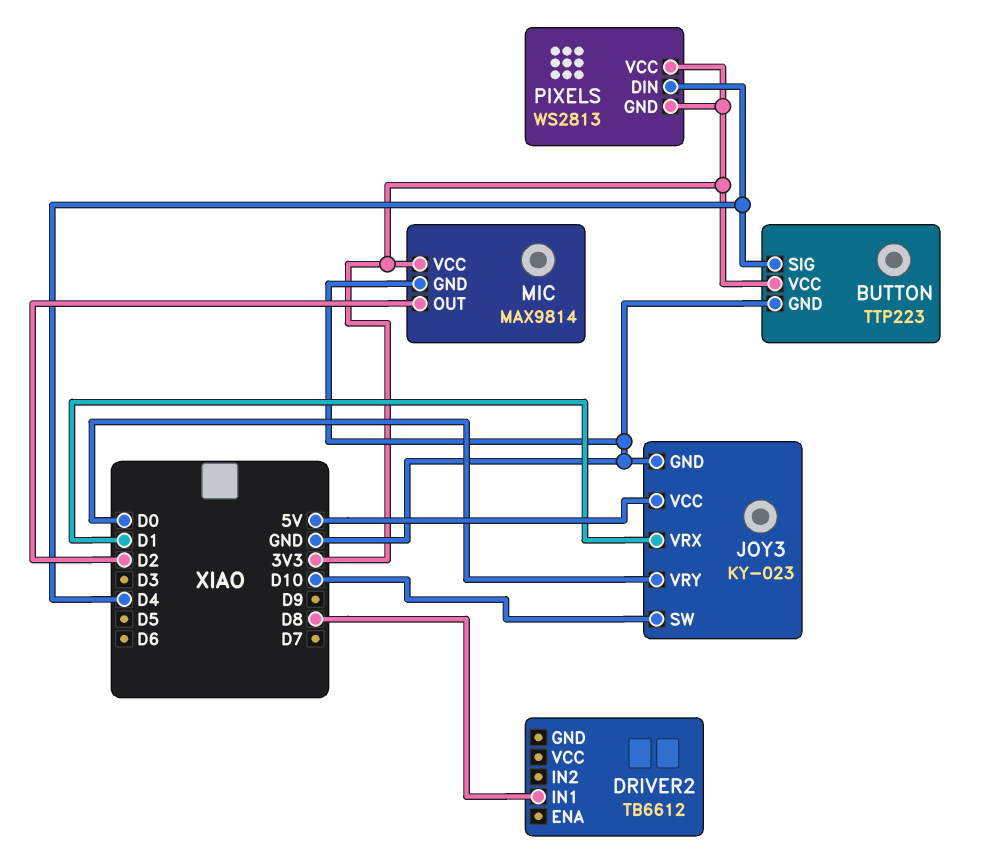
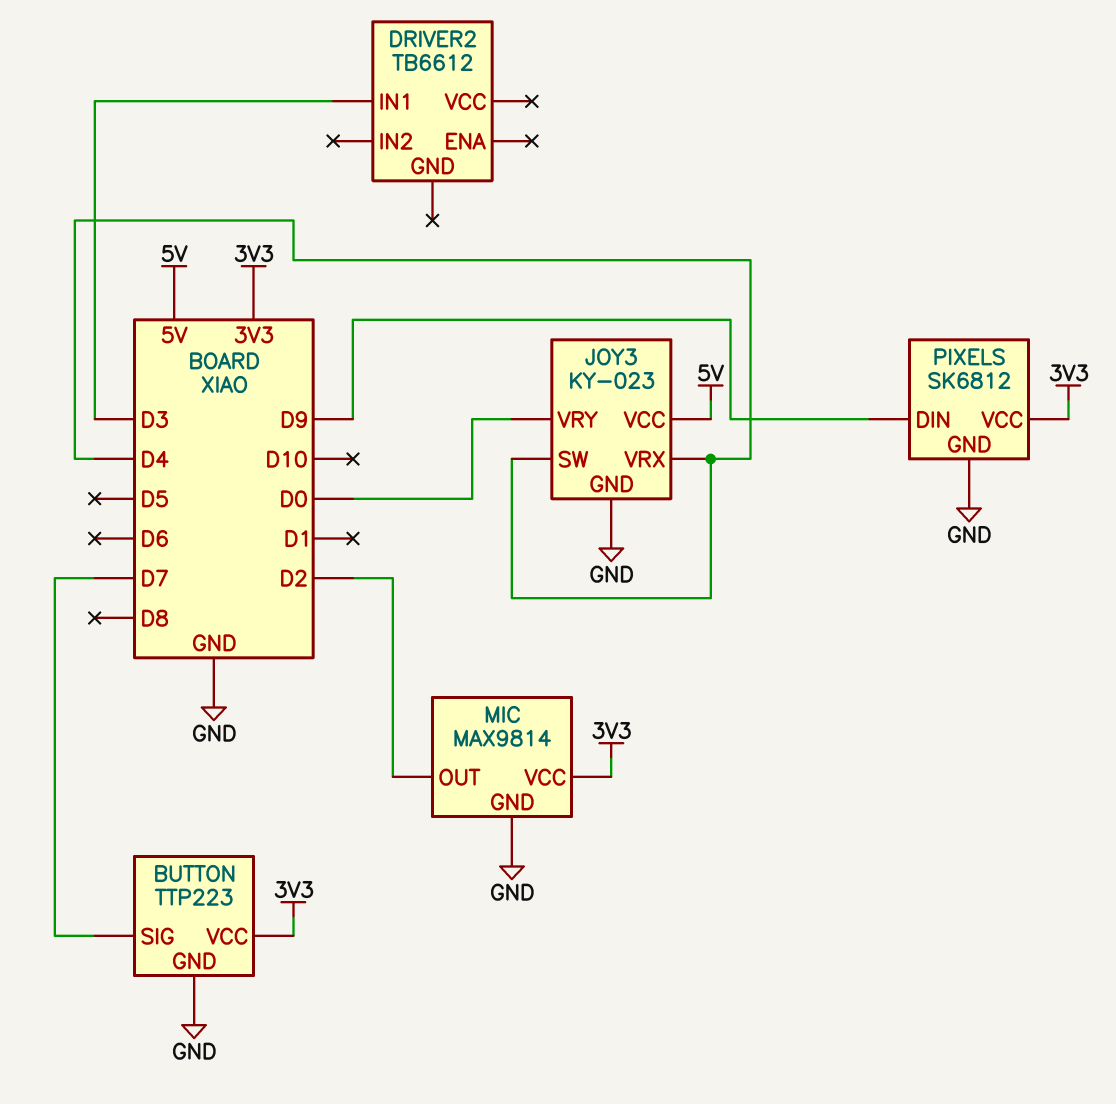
BUTTON pin SIG: D4 -> D7
DRIVER2 pin IN1: D8 -> D3
JOY3 pin SW: D10 -> D4
JOY3 pin VRX: D1 -> D4
PIXELS: WS2813 -> SK6812
PIXELS pin DIN: D4 -> D9
PIXELS pin GND: 3V3 -> GND

